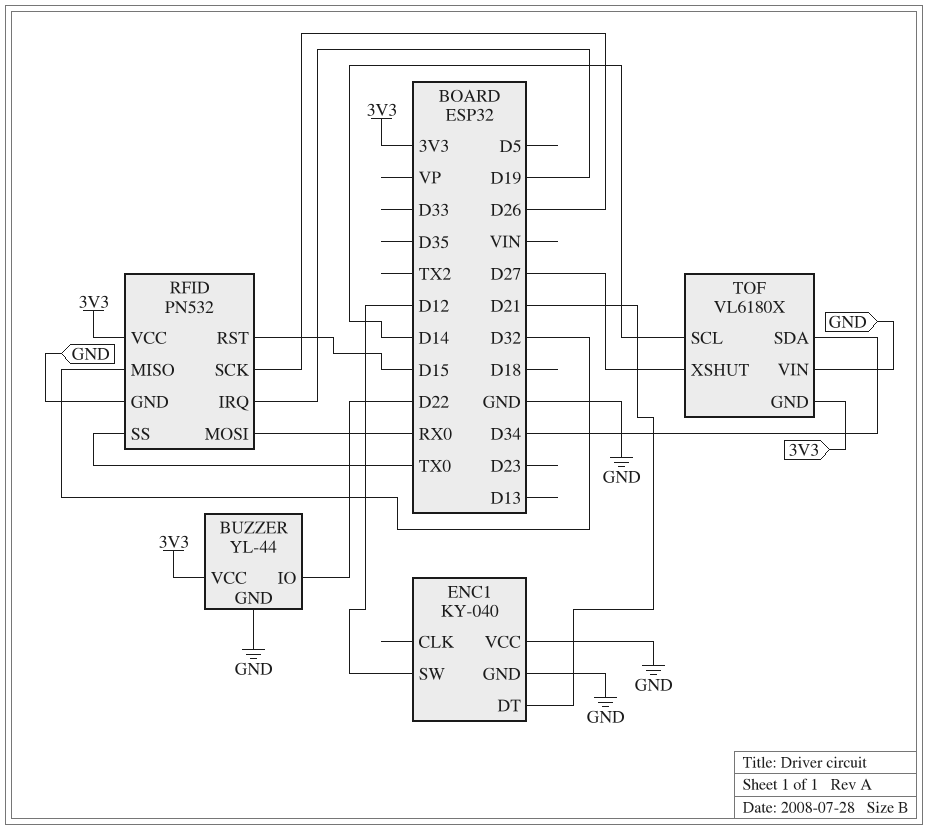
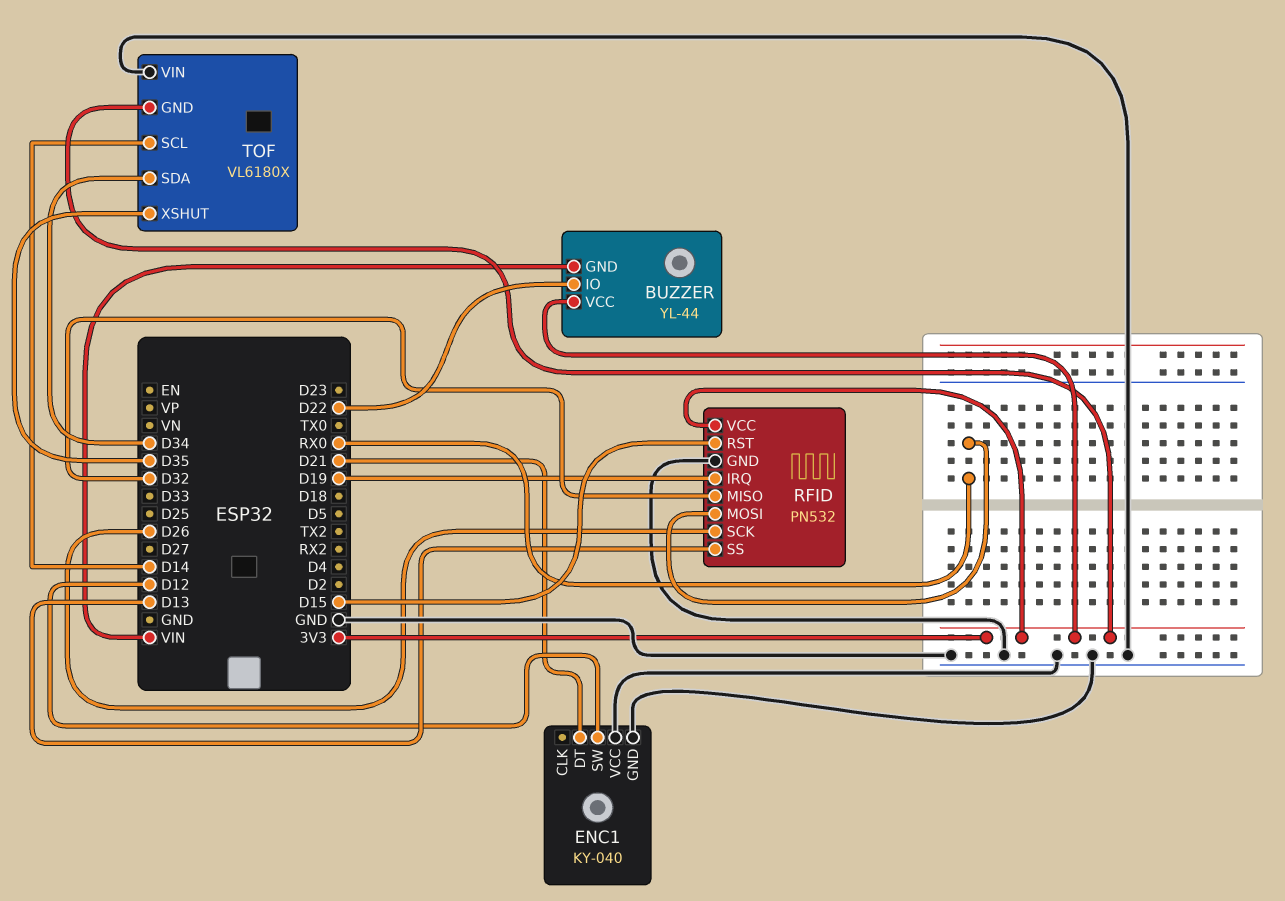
BUZZER pin GND: GND -> VIN
RFID pin SS: TX0 -> D13
TOF pin XSHUT: D27 -> D35

